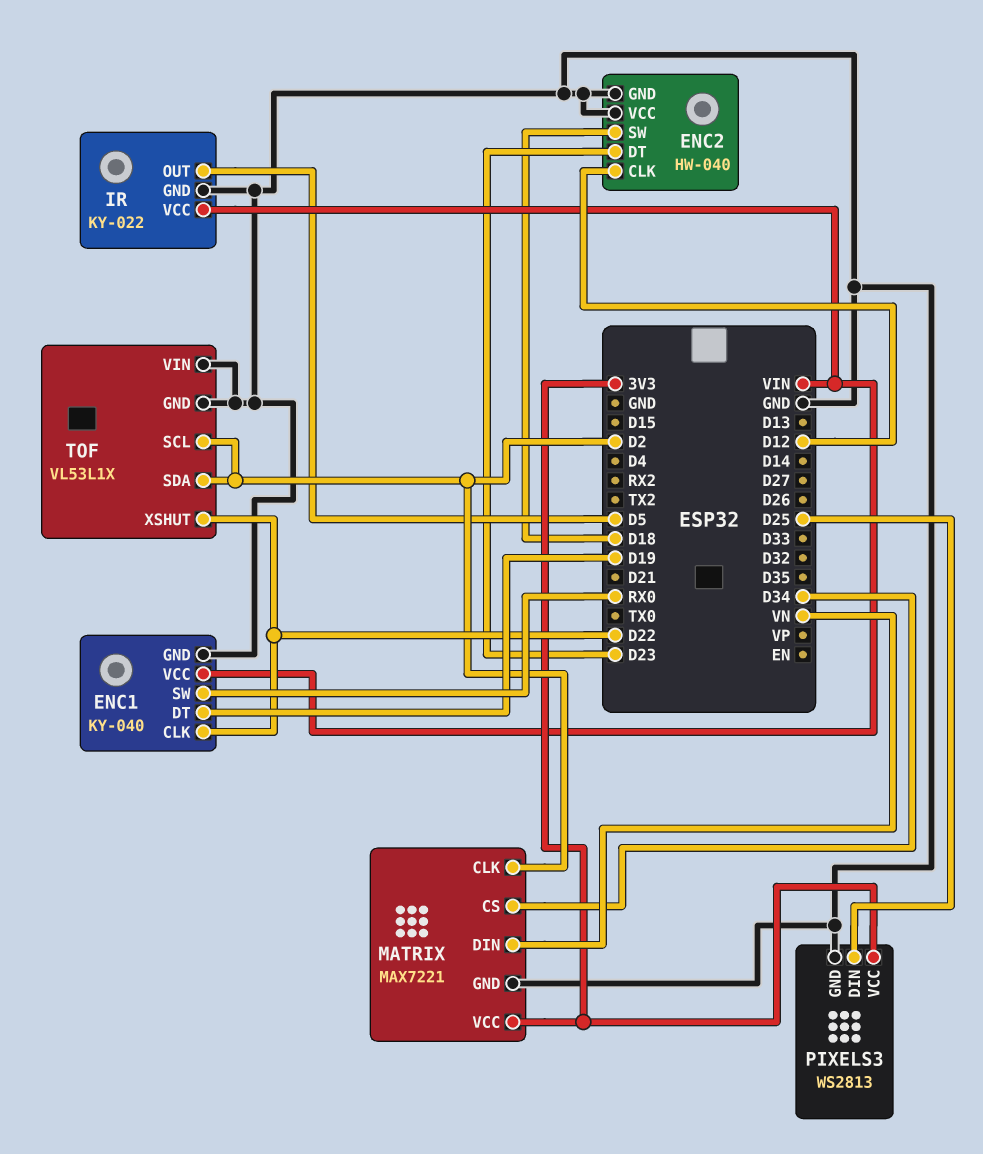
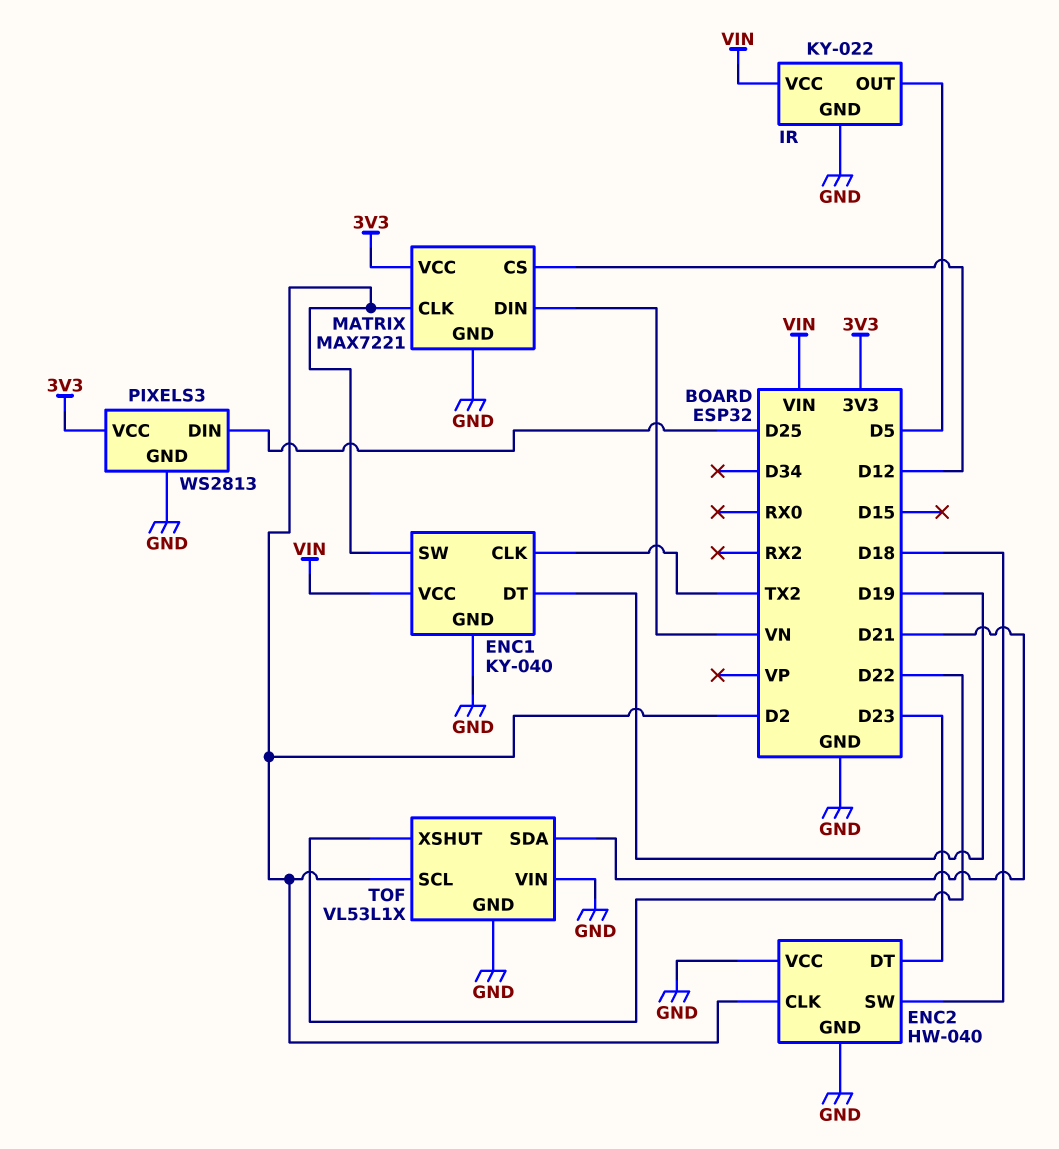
ENC1 pin CLK: D22 -> TX2
ENC1 pin SW: RX0 -> D2
ENC2 pin CLK: D12 -> D2
MATRIX pin CS: D34 -> D12
TOF pin SDA: D2 -> D21

